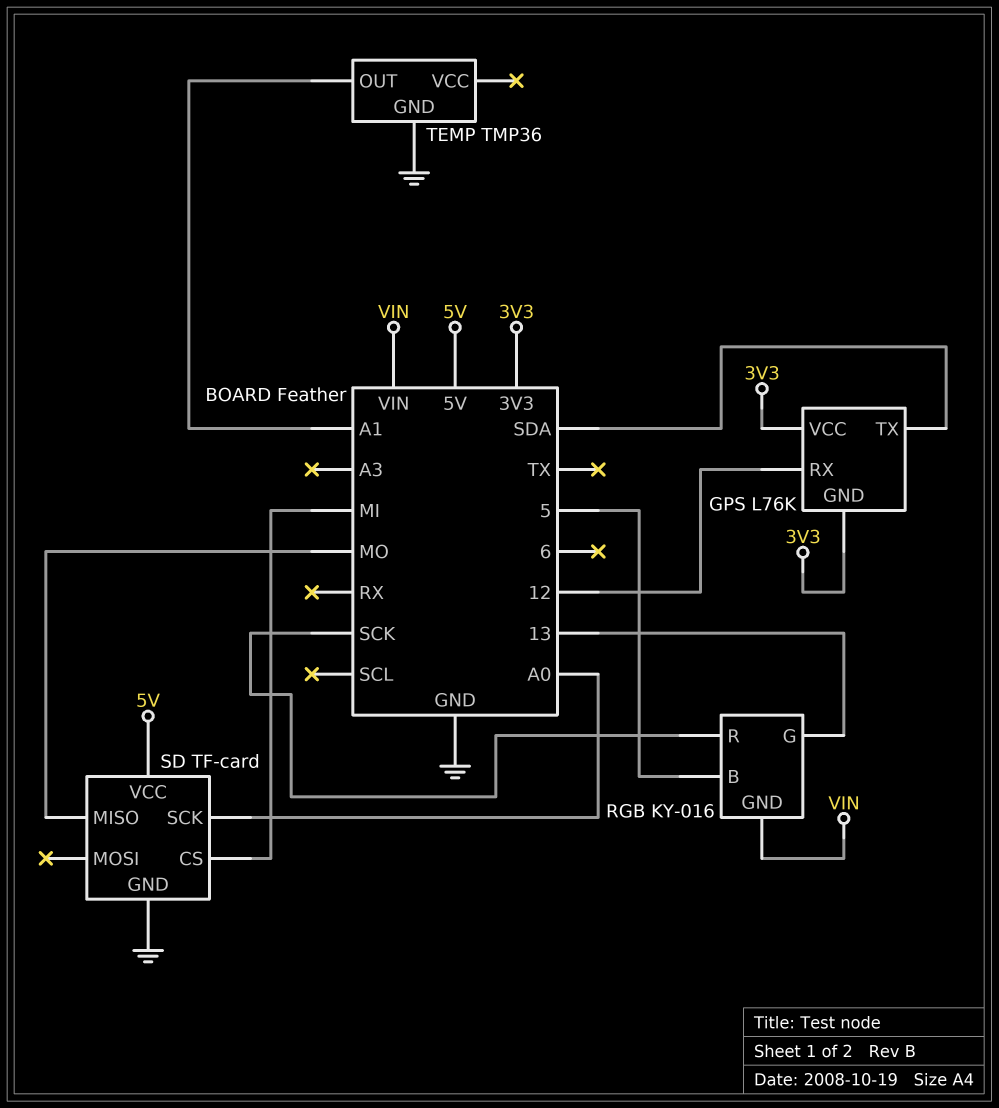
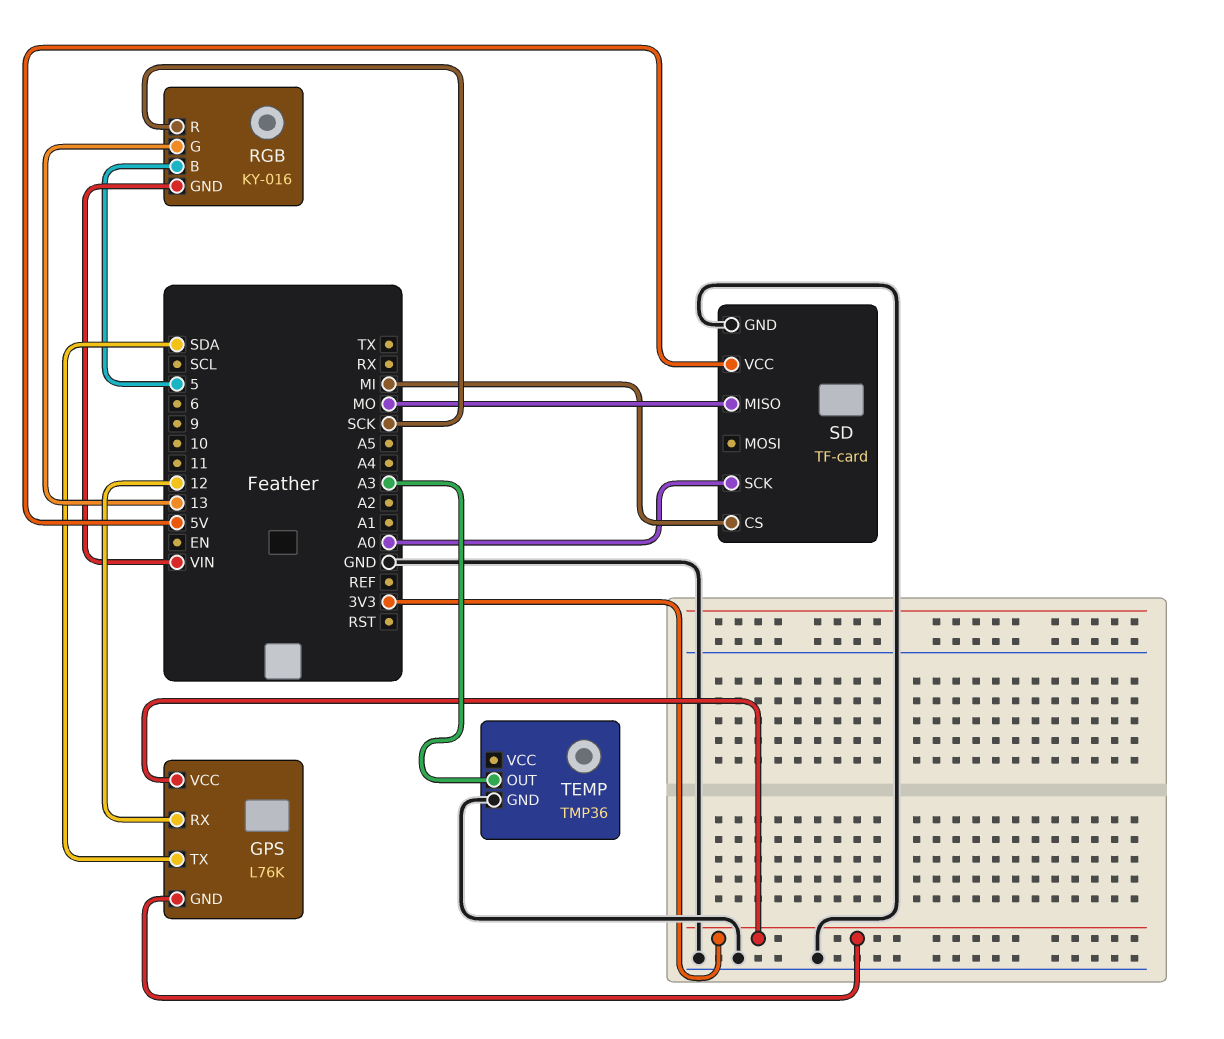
TEMP pin OUT: A1 -> A3

